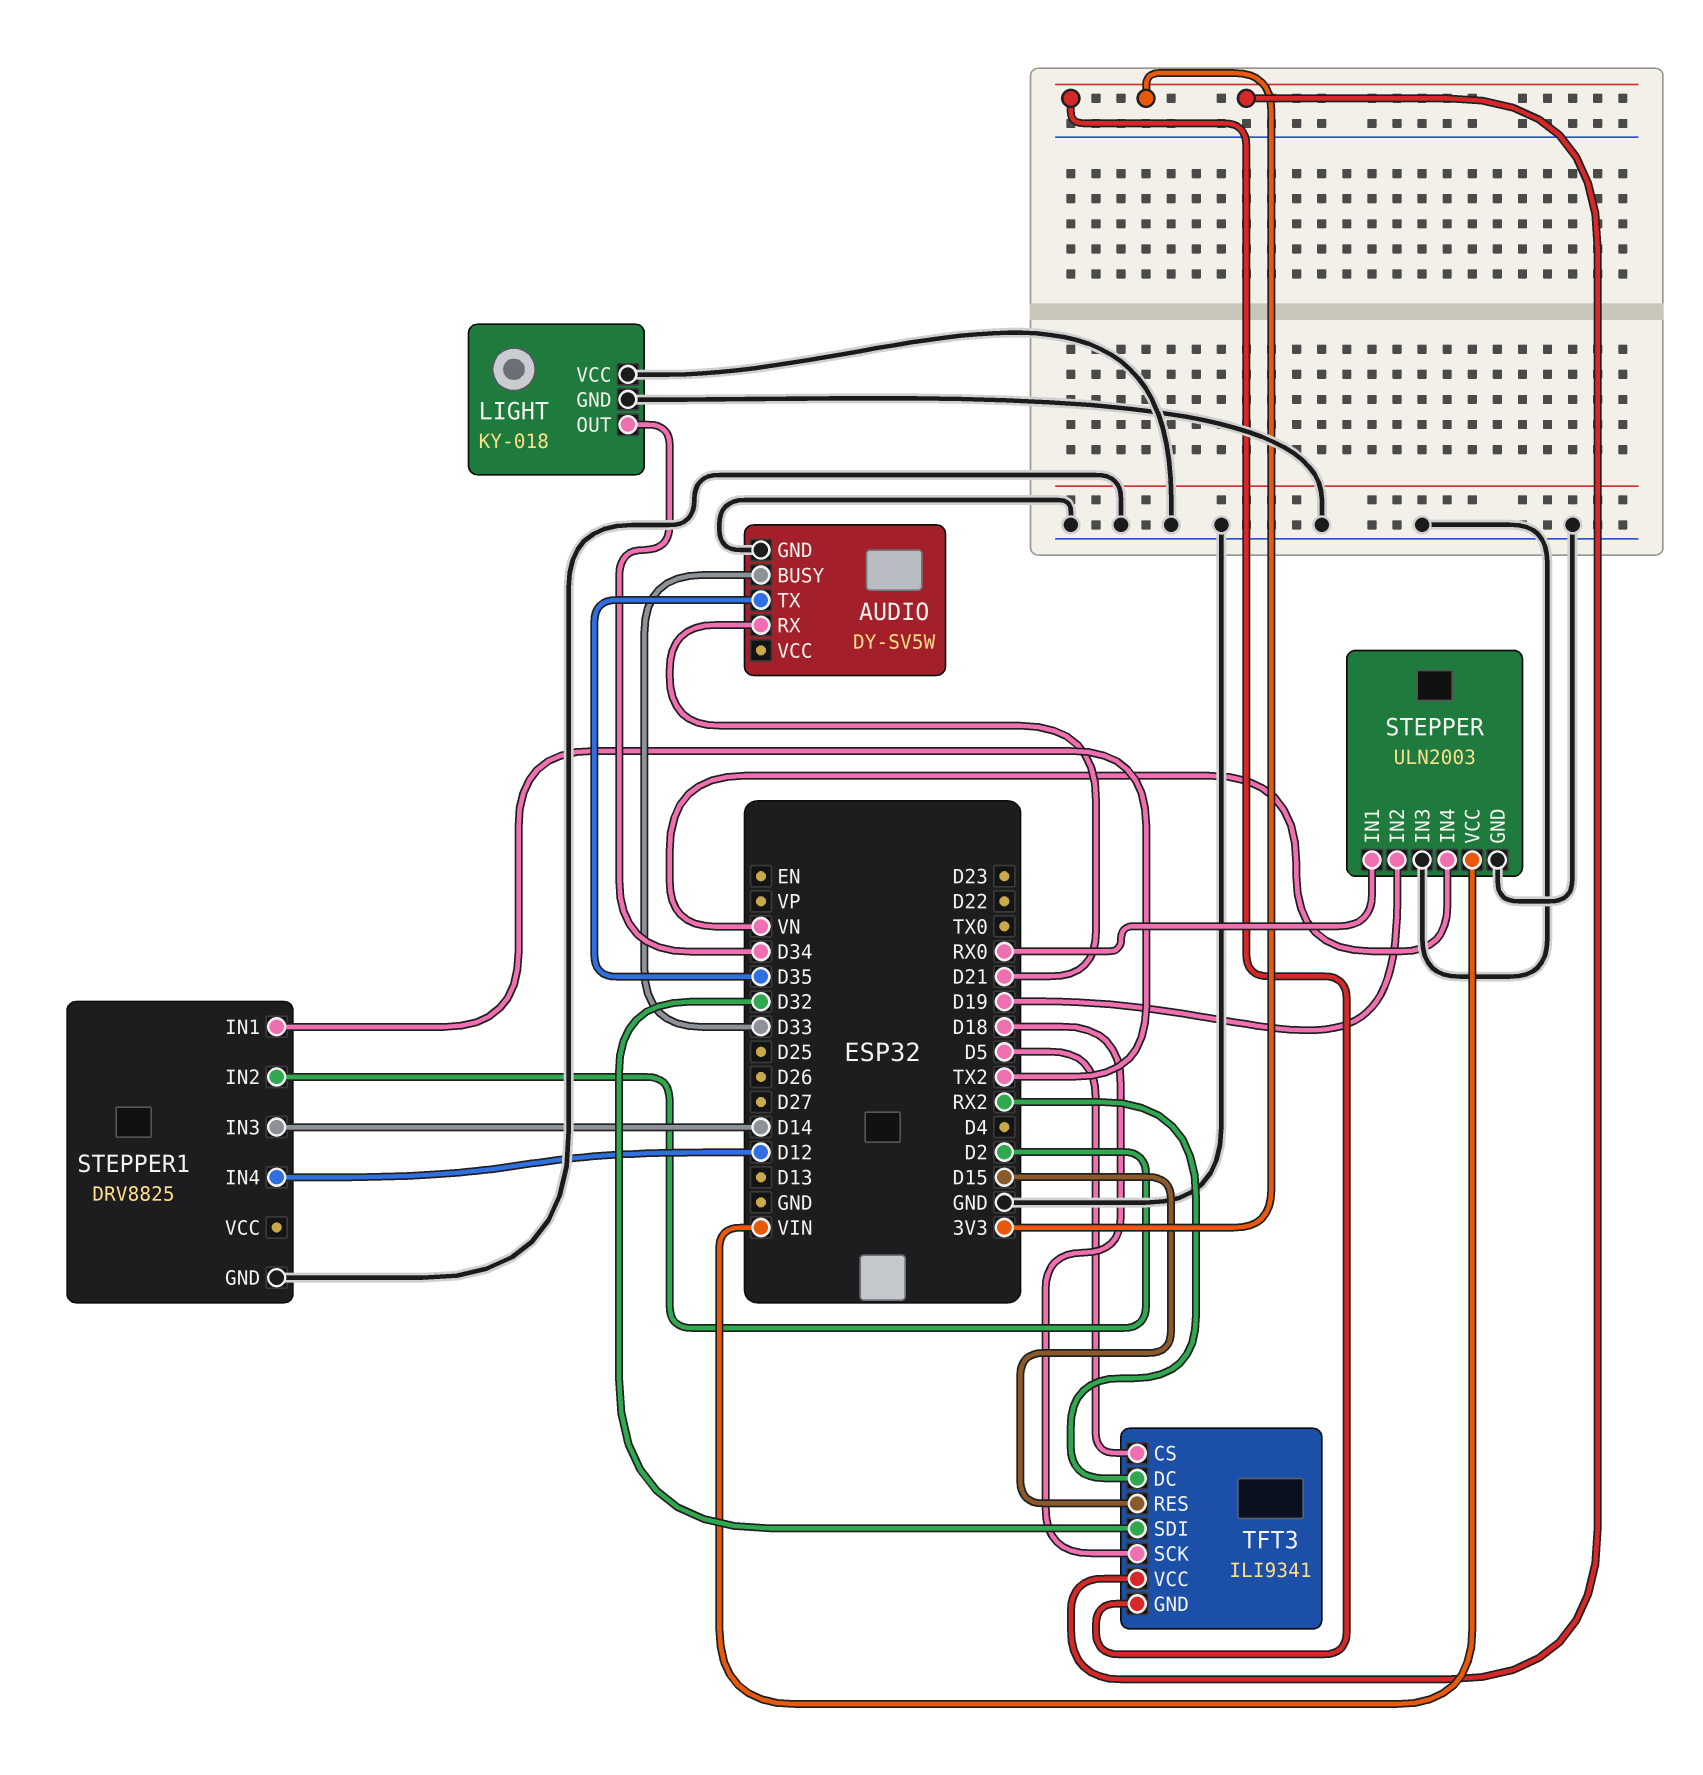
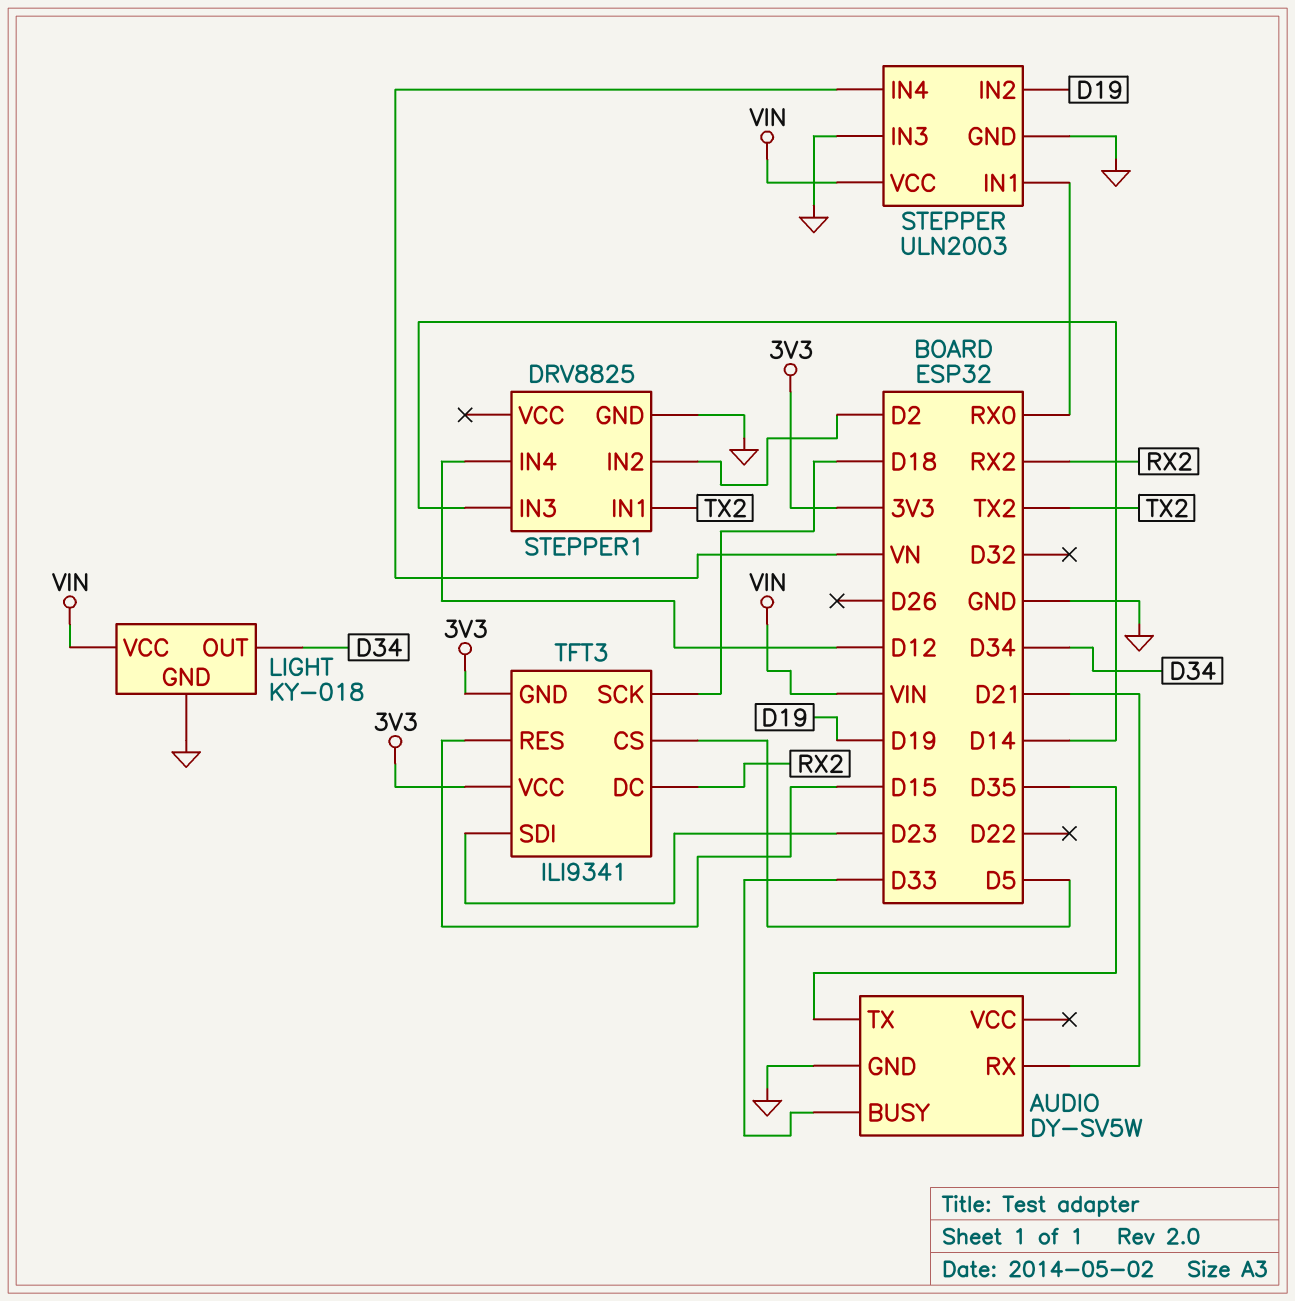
LIGHT pin VCC: GND -> VIN
TFT3 pin SDI: D32 -> D23

